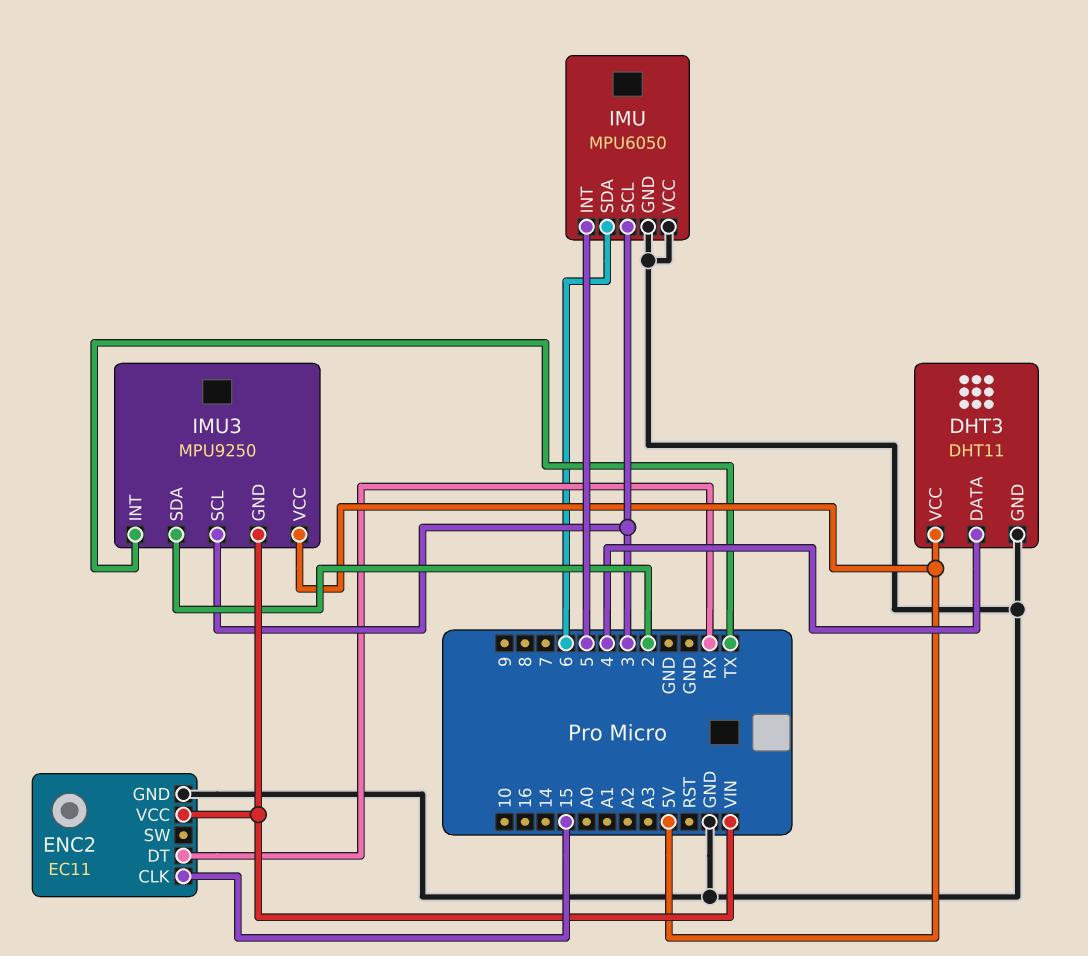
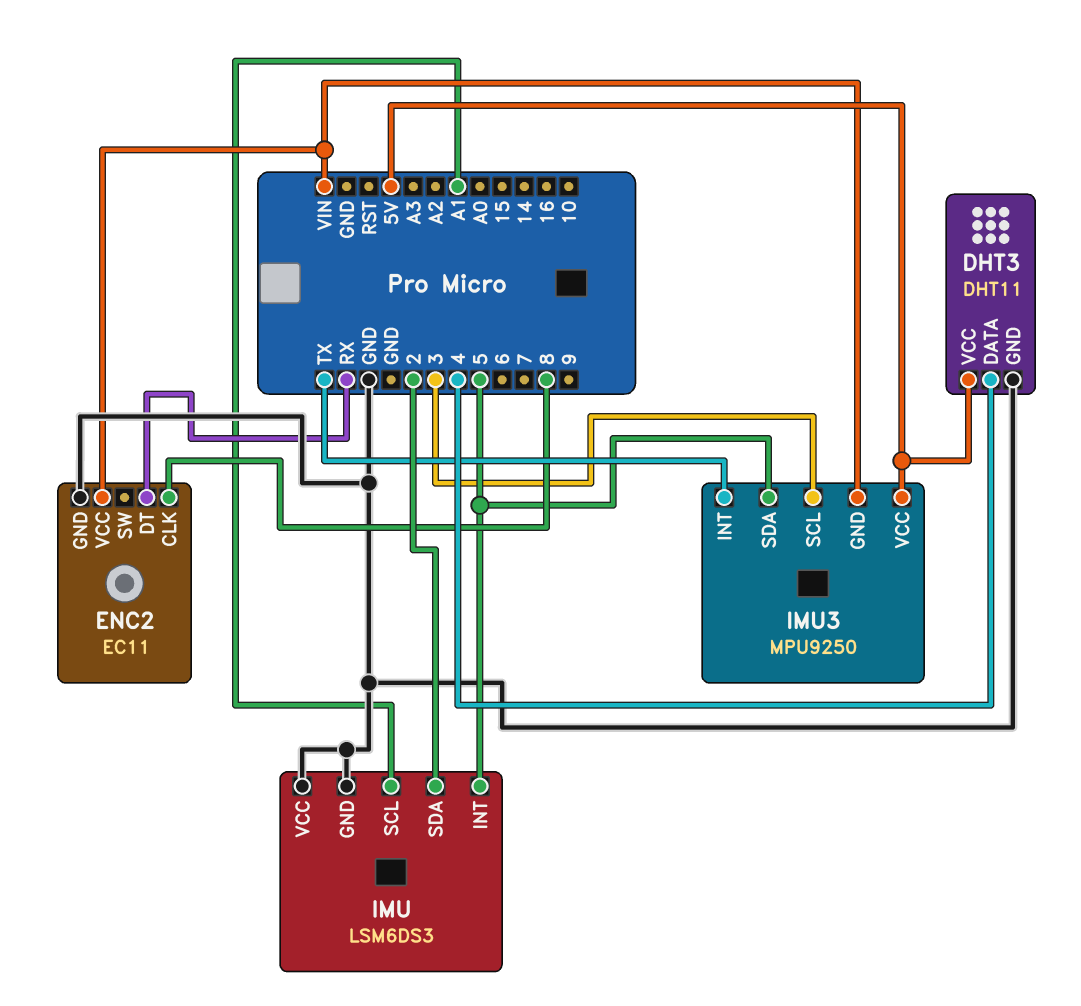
ENC2 pin CLK: 15 -> 8
IMU: MPU6050 -> LSM6DS3
IMU pin SCL: 3 -> A1
IMU pin SDA: 6 -> 2
IMU3 pin SDA: 2 -> 5

